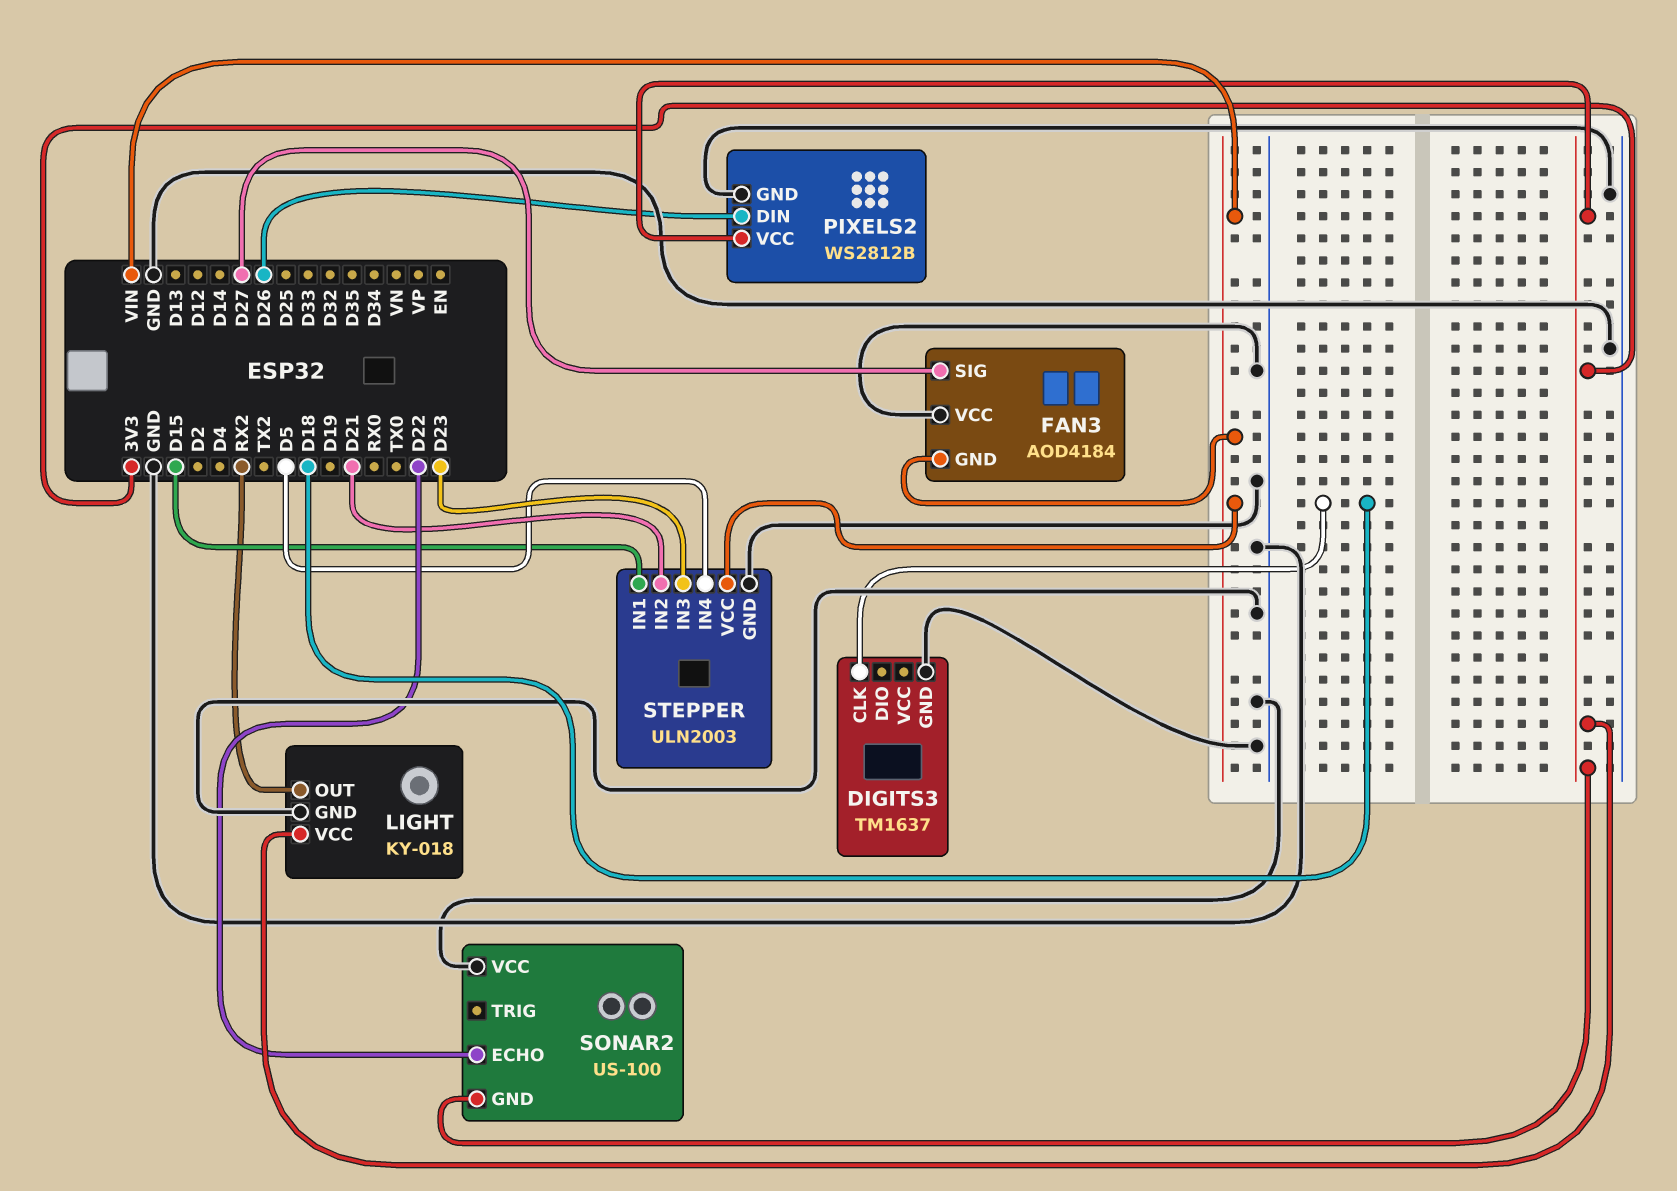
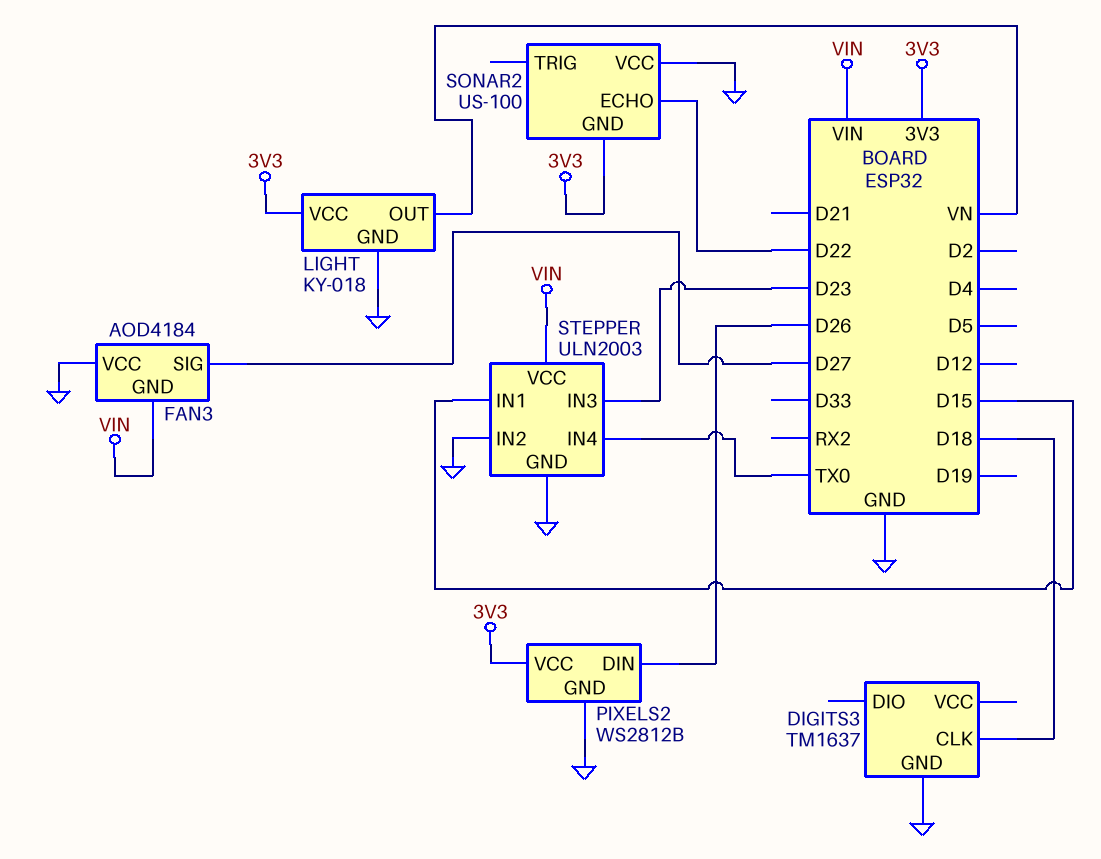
LIGHT pin OUT: RX2 -> VN
STEPPER pin IN2: D21 -> GND
STEPPER pin IN4: D5 -> TX0

